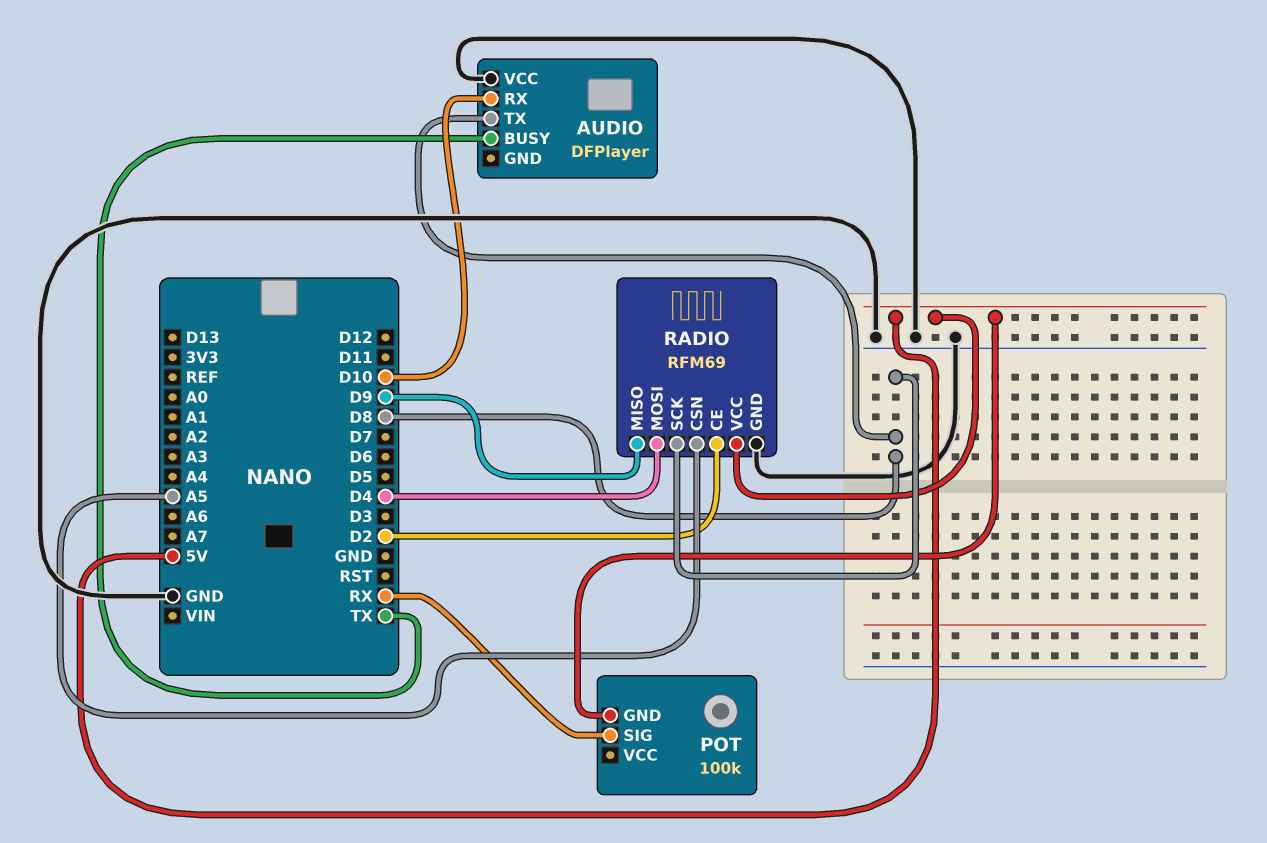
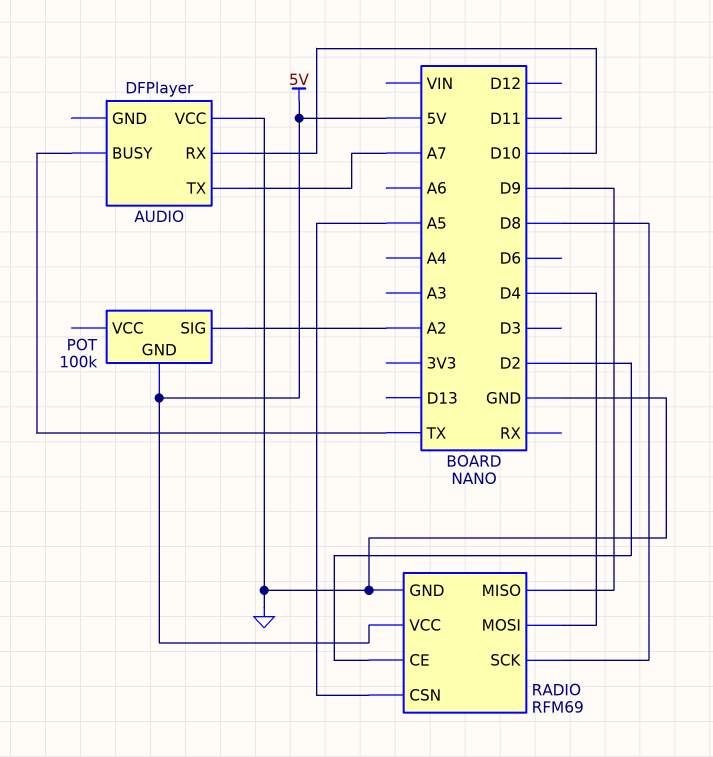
AUDIO pin TX: D8 -> A7
POT pin SIG: RX -> A2

